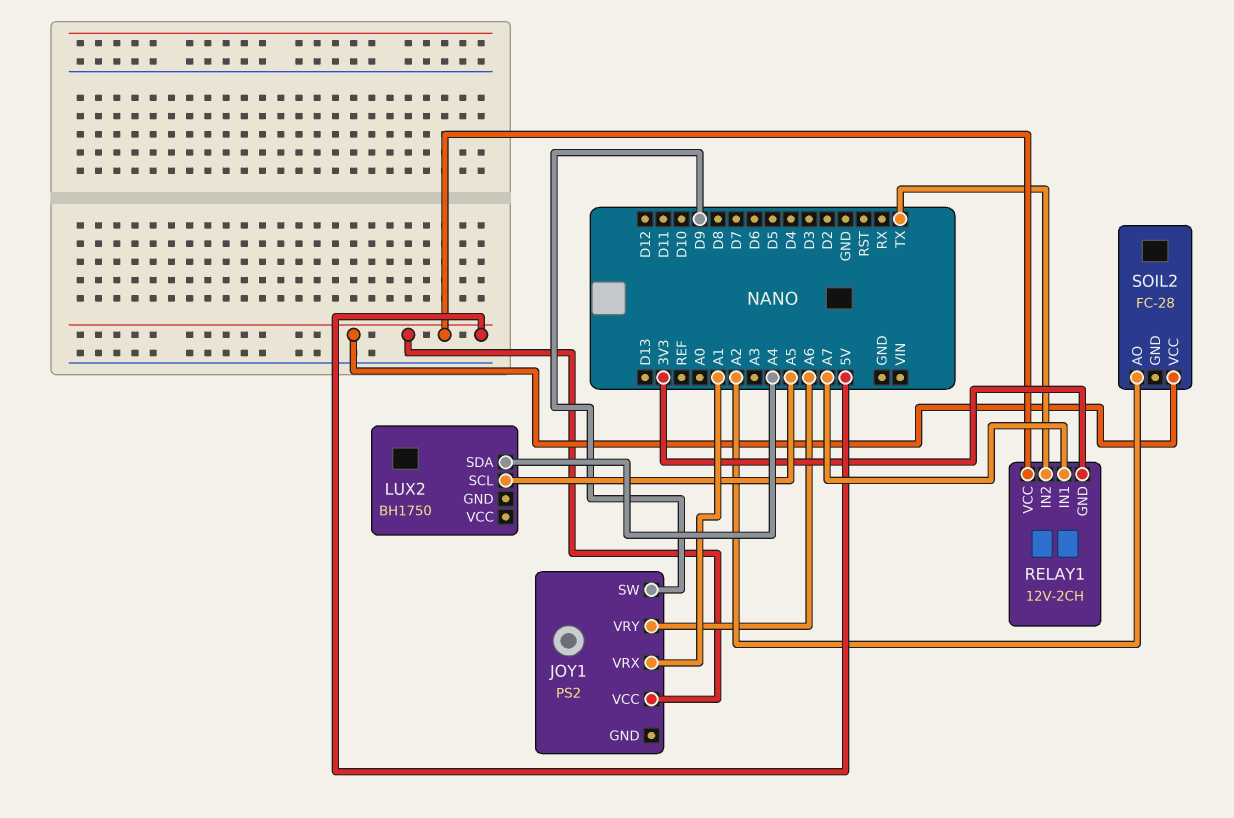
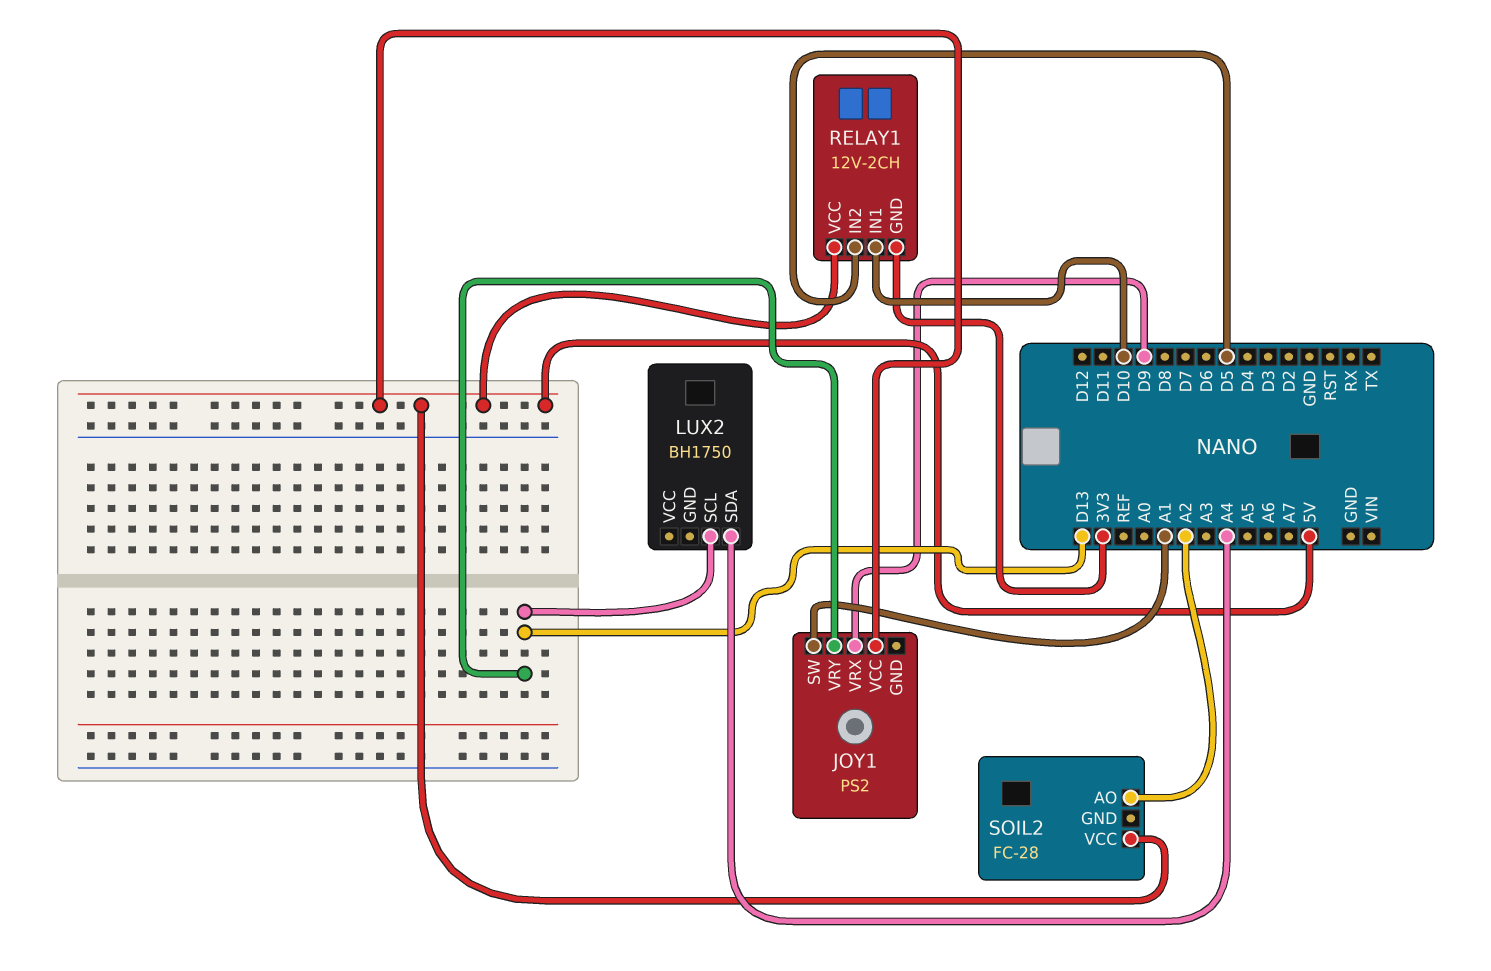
JOY1 pin SW: D9 -> A1
JOY1 pin VRX: A1 -> D9
JOY1 pin VRY: A6 -> D13
LUX2 pin SCL: A5 -> D13
RELAY1 pin IN1: A7 -> D10
RELAY1 pin IN2: TX -> D5

